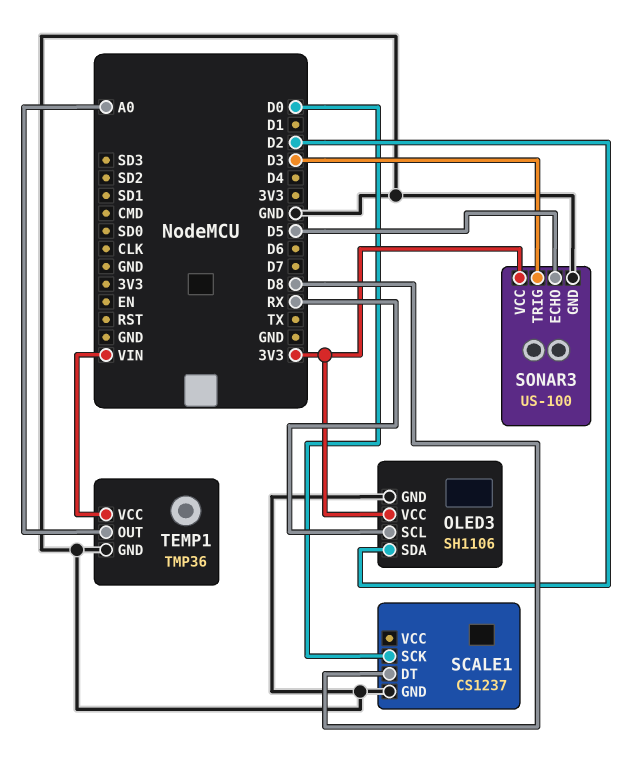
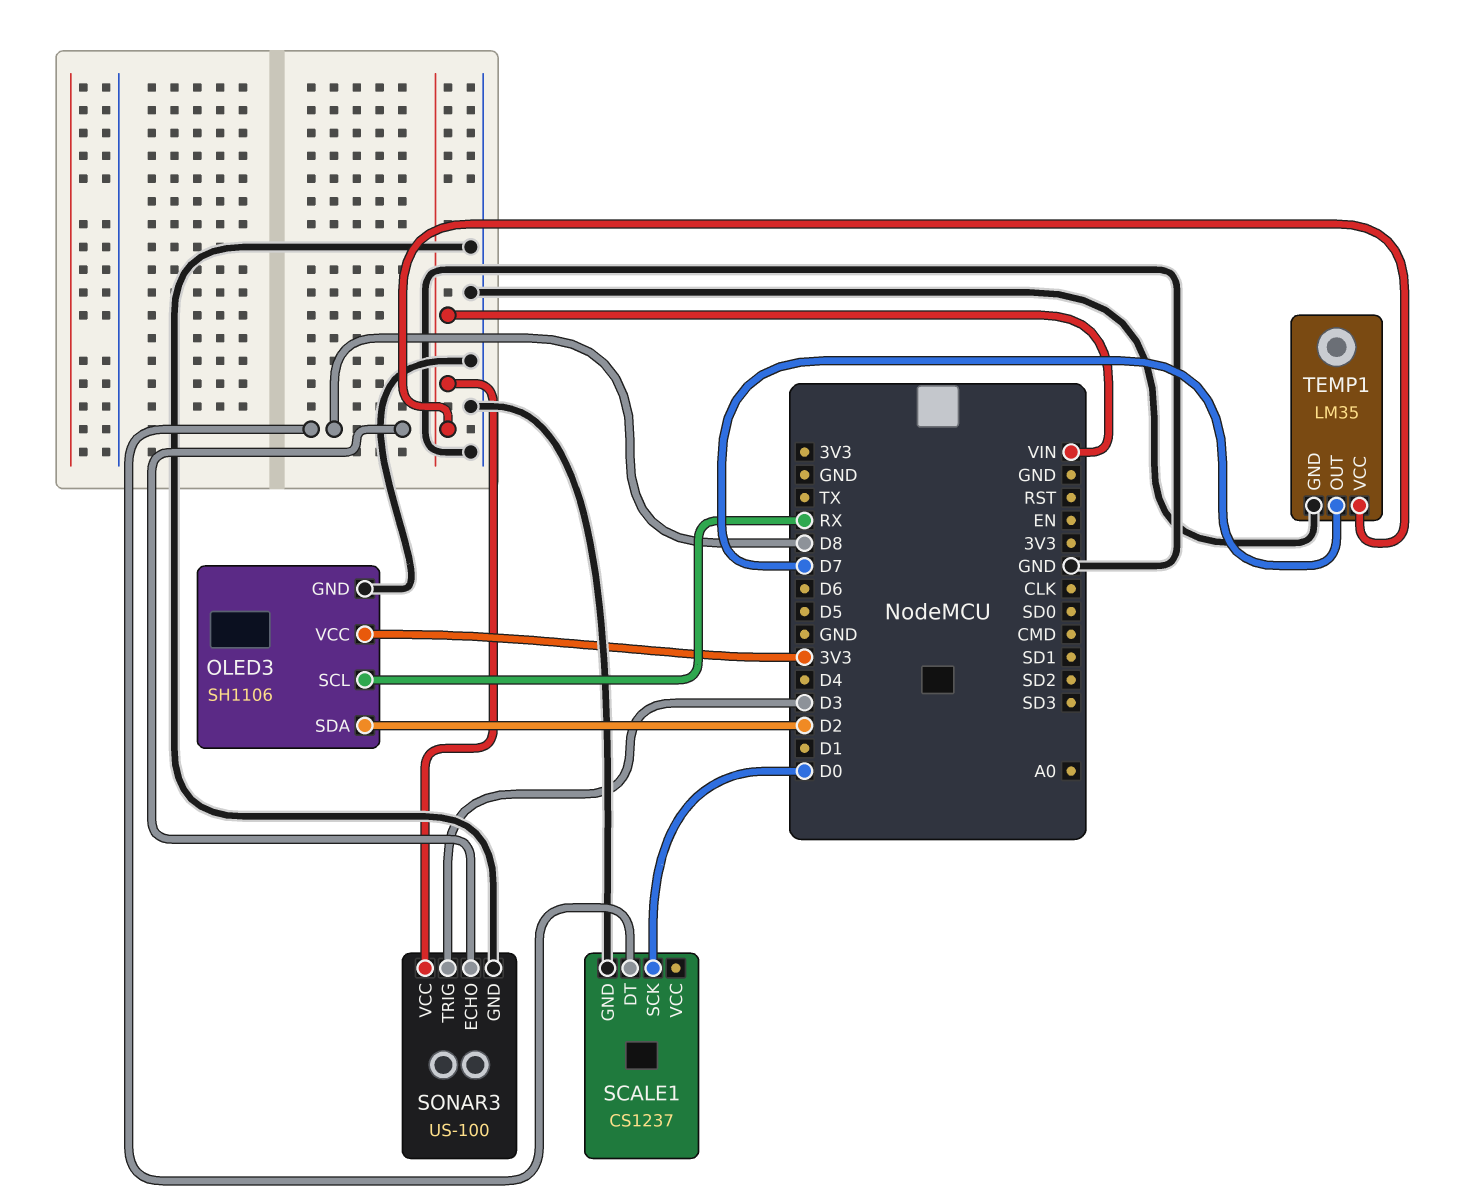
SONAR3 pin ECHO: D5 -> D8
SONAR3 pin VCC: 3V3 -> VIN
TEMP1: TMP36 -> LM35
TEMP1 pin OUT: A0 -> D7

